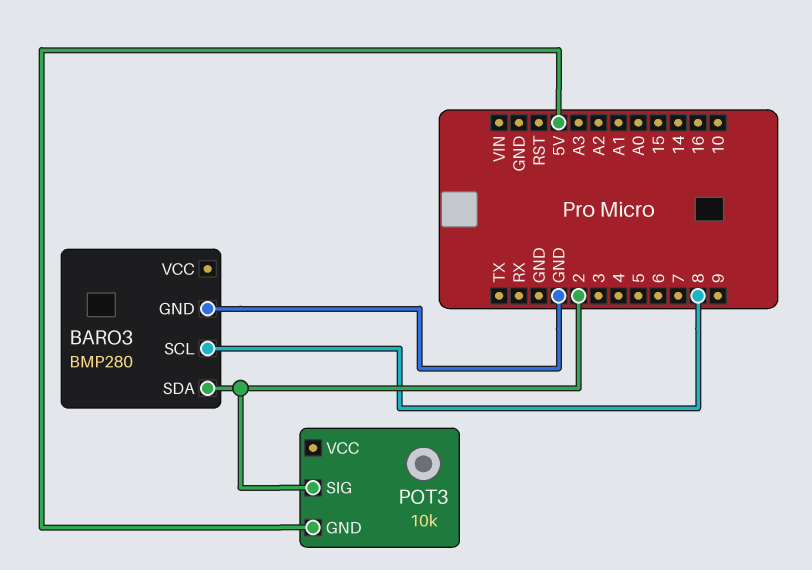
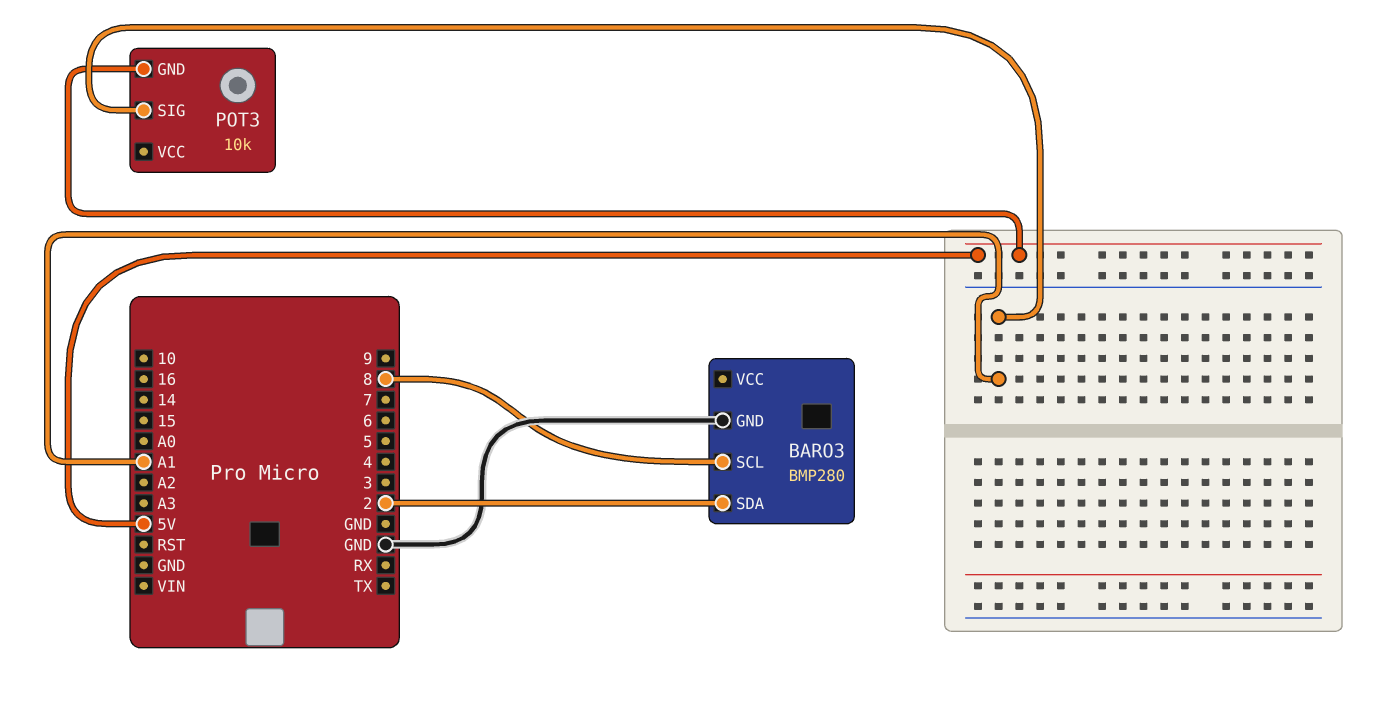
POT3 pin SIG: 2 -> A1

